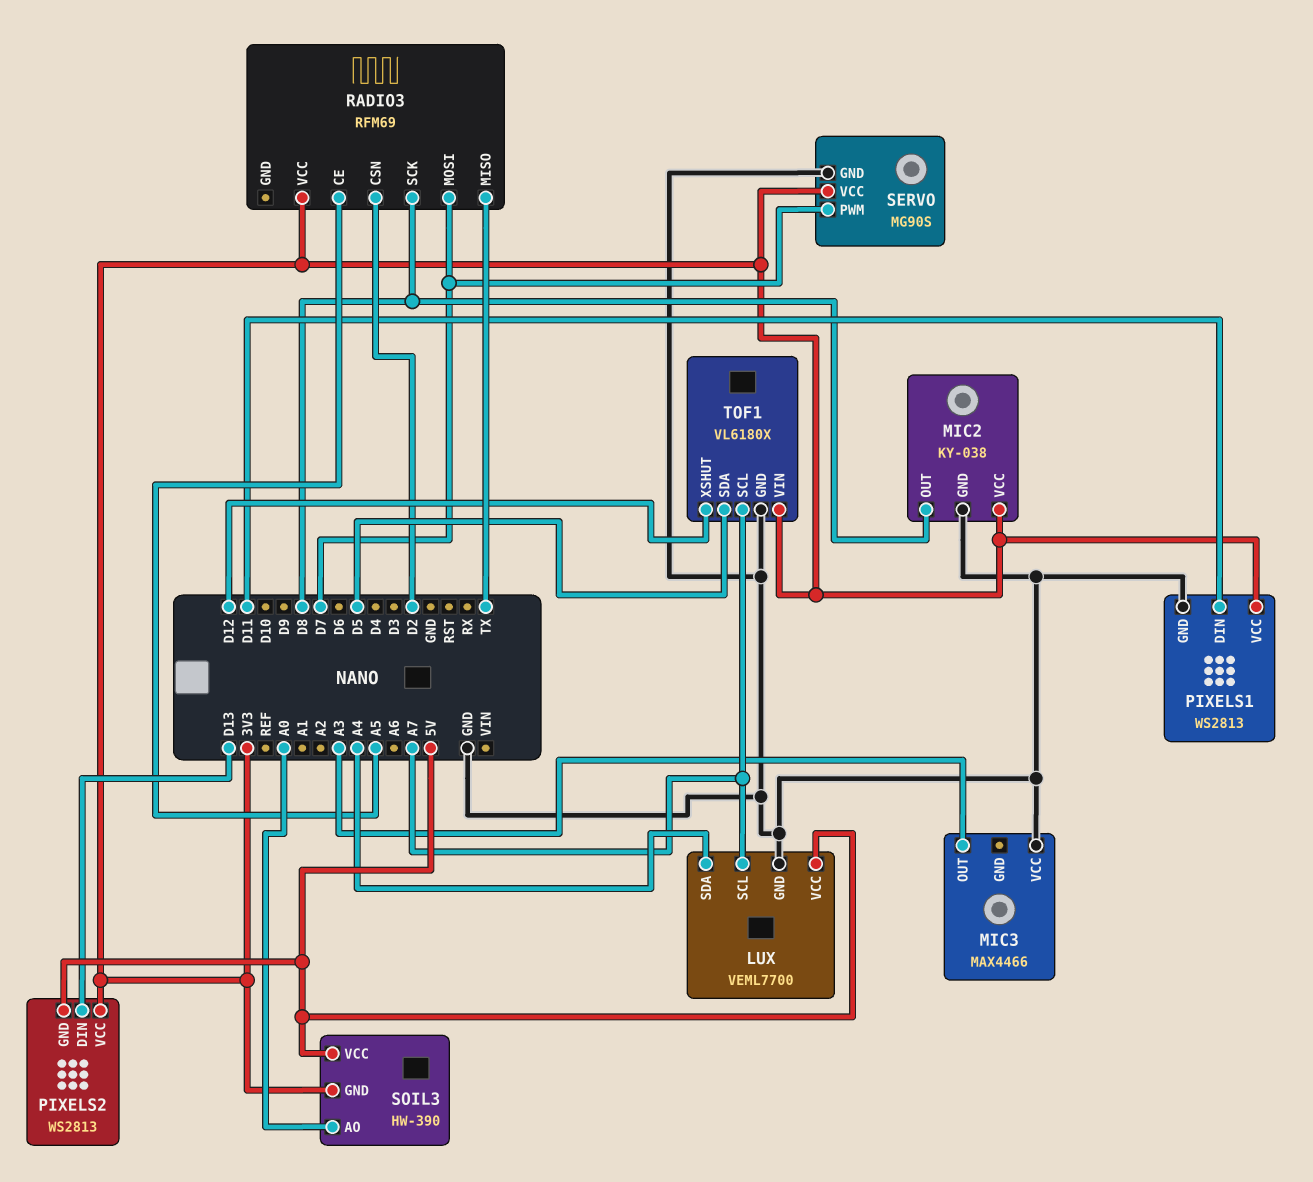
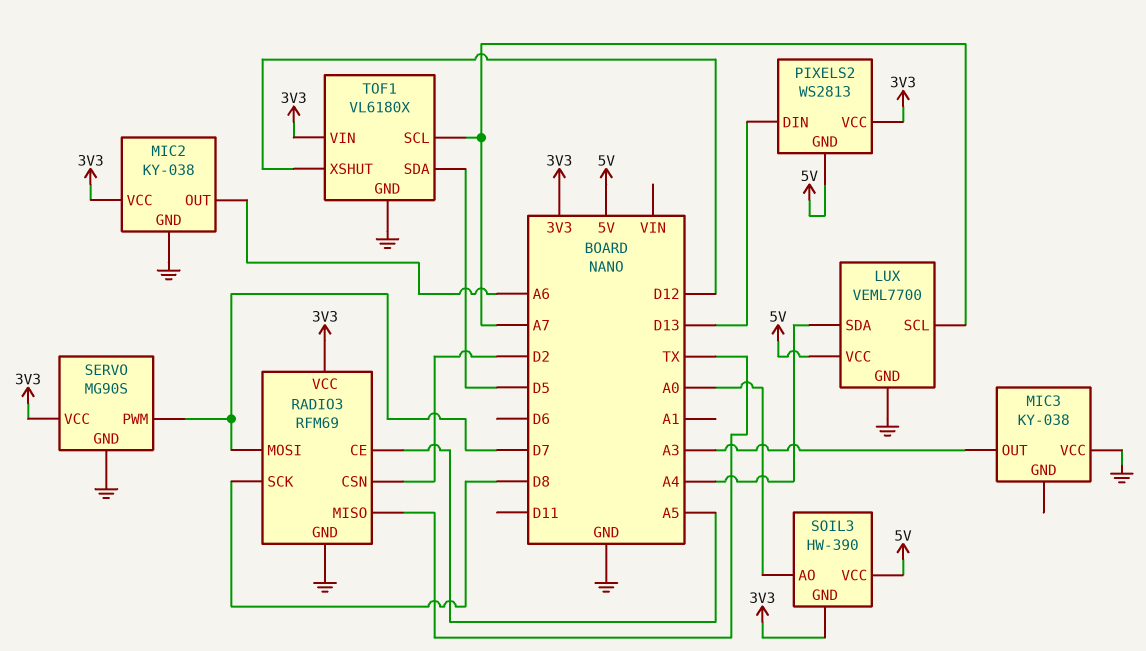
MIC2 pin OUT: D8 -> A6
MIC3: MAX4466 -> KY-038
PIXELS1: WS2813 -> none
PIXELS1 pin DIN: D11 -> none
PIXELS1 pin GND: GND -> none
PIXELS1 pin VCC: 3V3 -> none
RADIO3 pin GND: none -> GND

